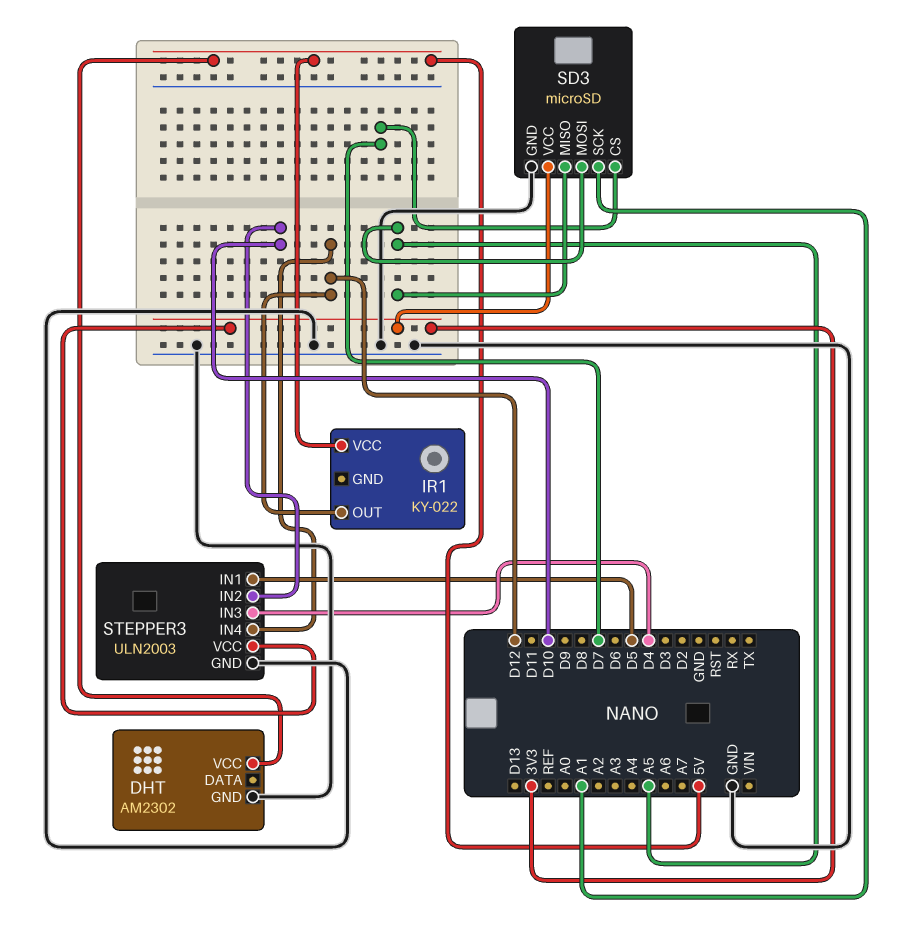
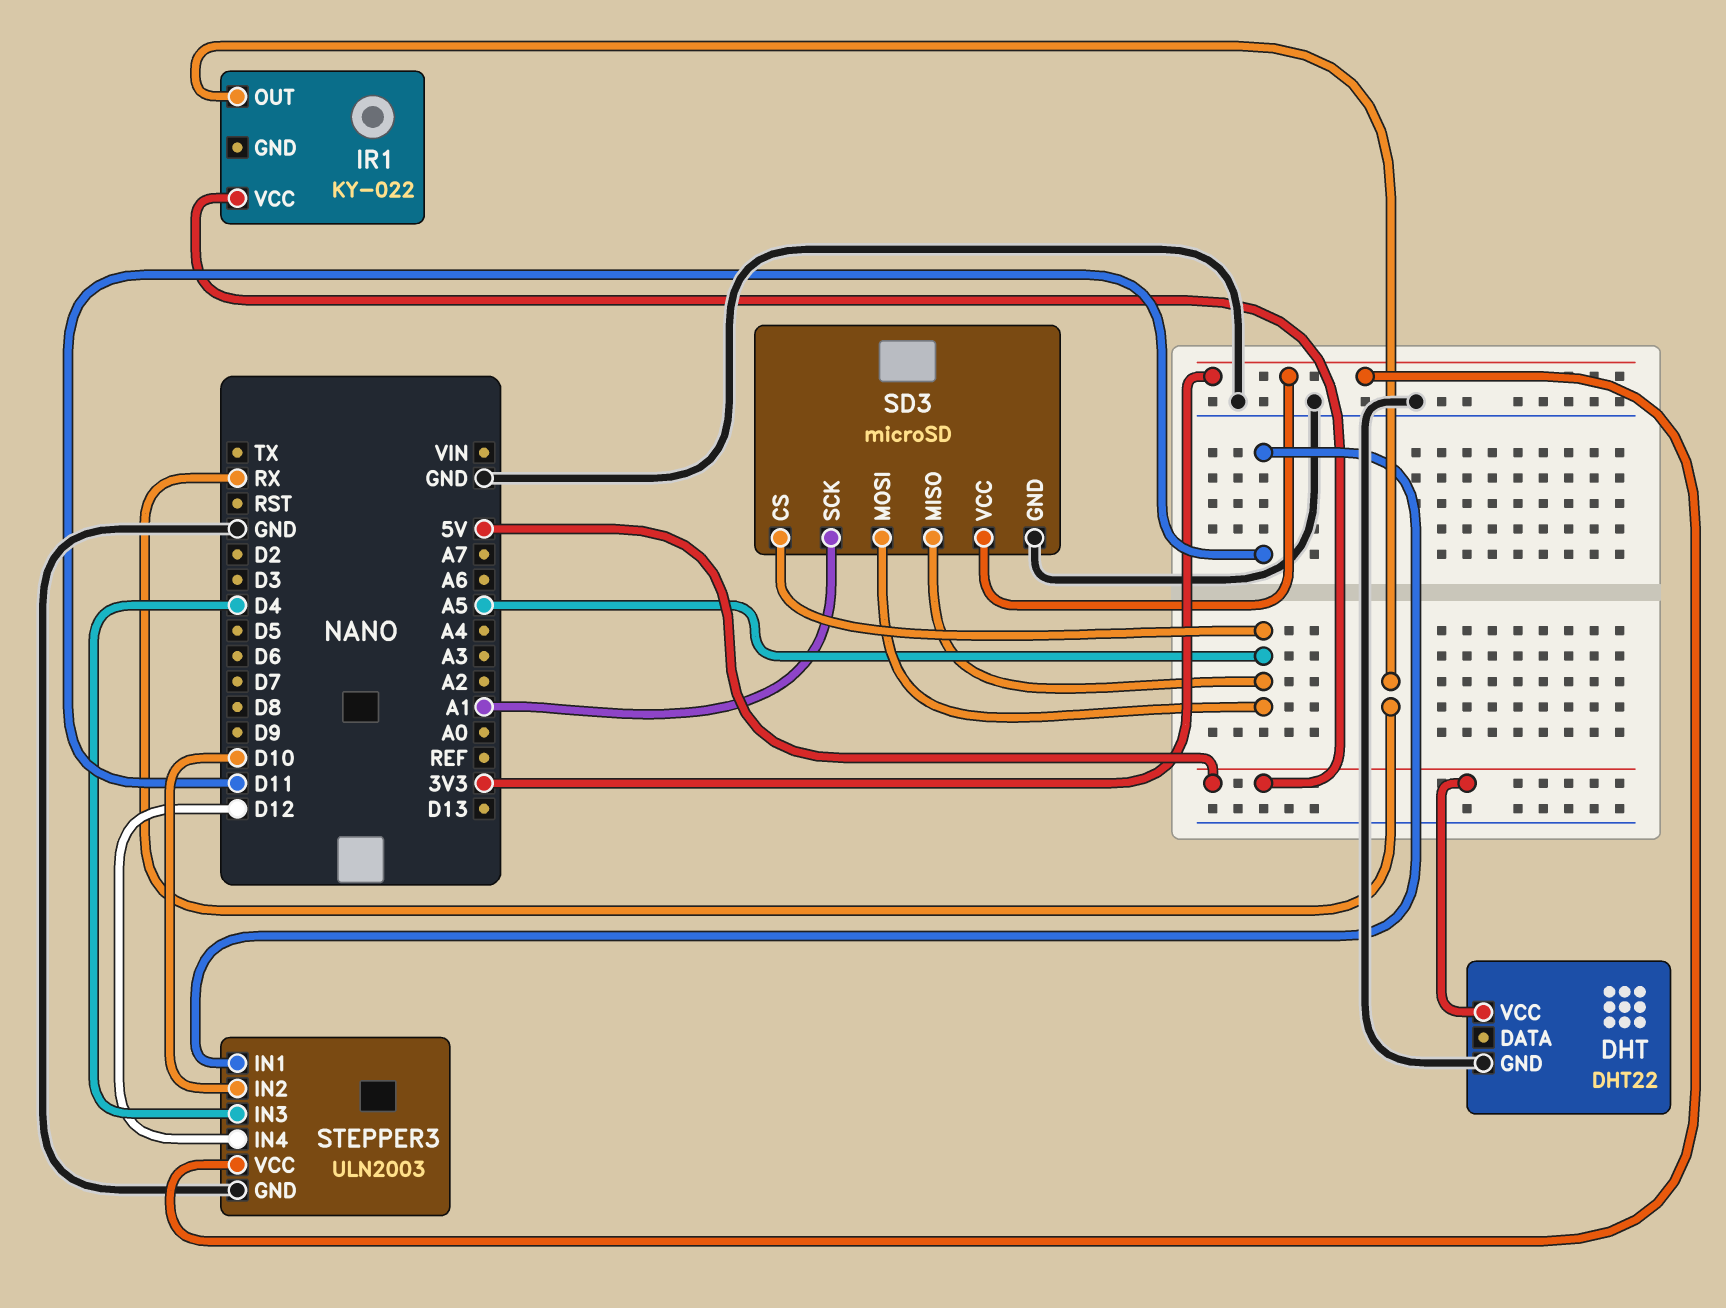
DHT: AM2302 -> DHT22
IR1 pin OUT: D12 -> RX
SD3 pin CS: D7 -> A5
STEPPER3 pin IN1: D5 -> D11

